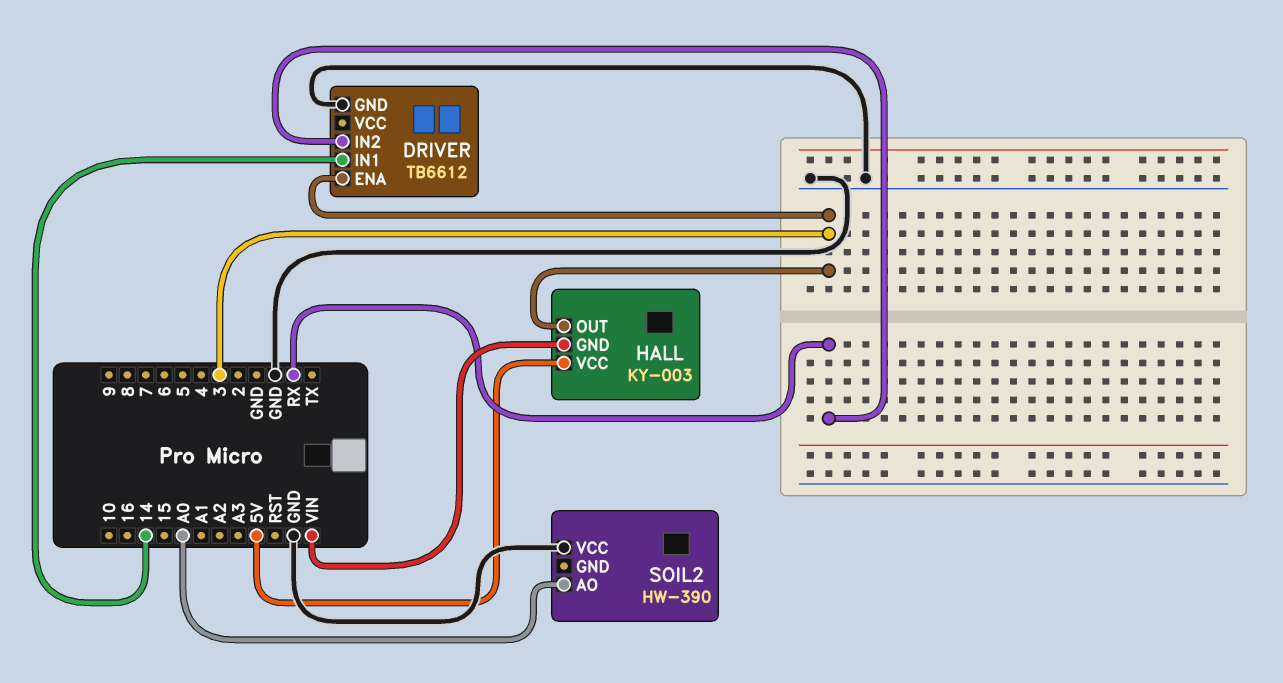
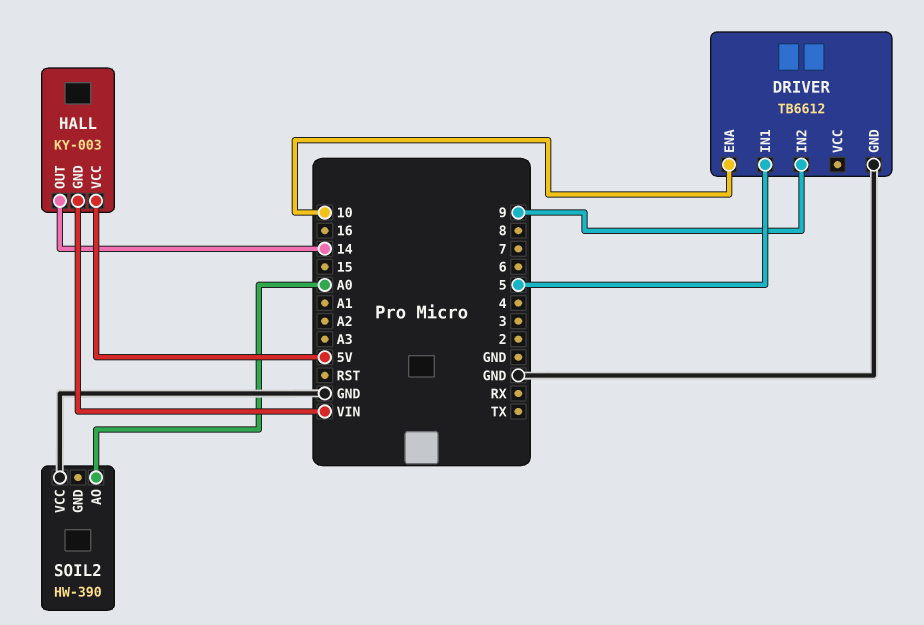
DRIVER pin ENA: 3 -> 10
DRIVER pin IN1: 14 -> 5
DRIVER pin IN2: RX -> 9
HALL pin OUT: 3 -> 14

